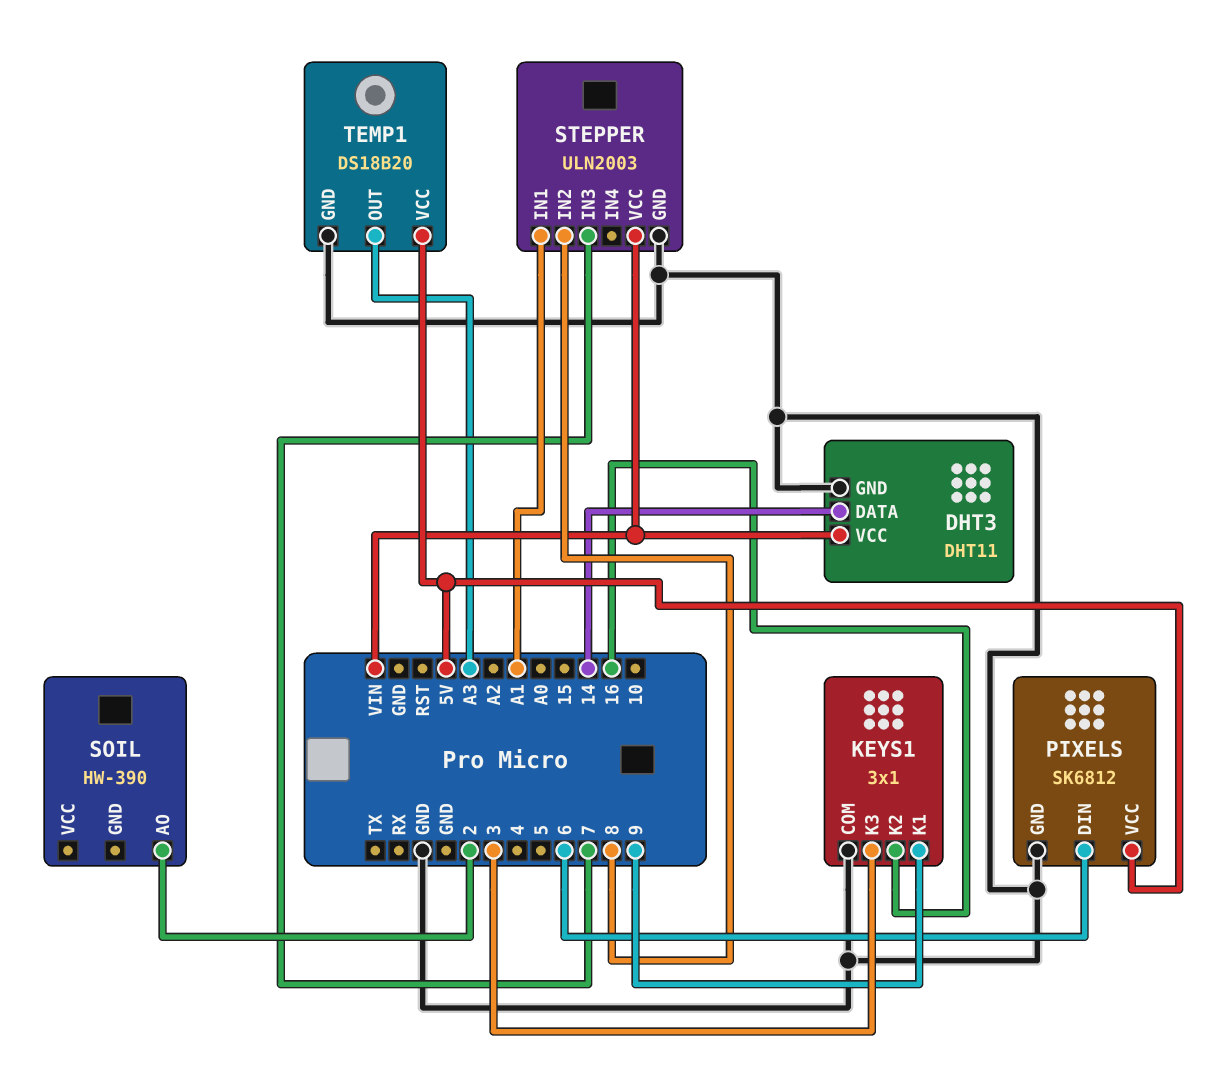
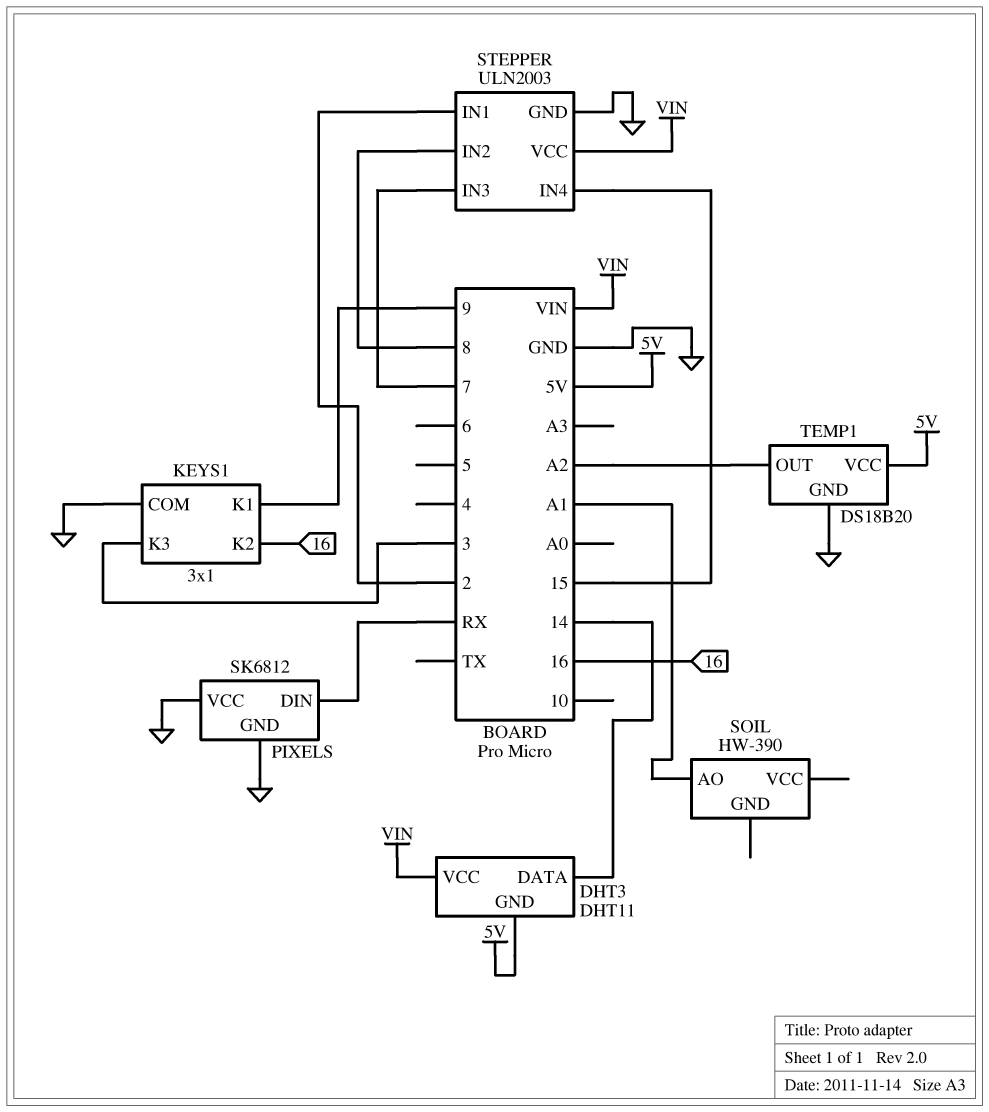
DHT3 pin GND: GND -> 5V
PIXELS pin DIN: 6 -> RX
PIXELS pin VCC: 5V -> GND
SOIL pin AO: 2 -> A1
STEPPER pin IN1: A1 -> 2
STEPPER pin IN4: none -> 15
TEMP1 pin OUT: A3 -> A2

